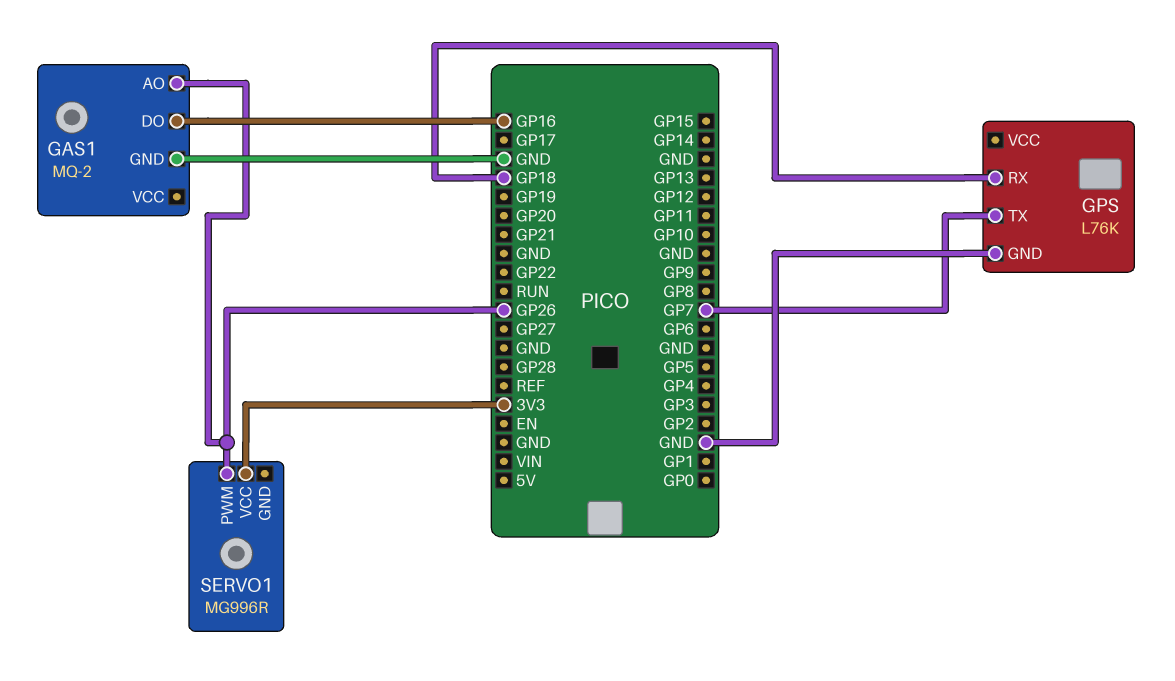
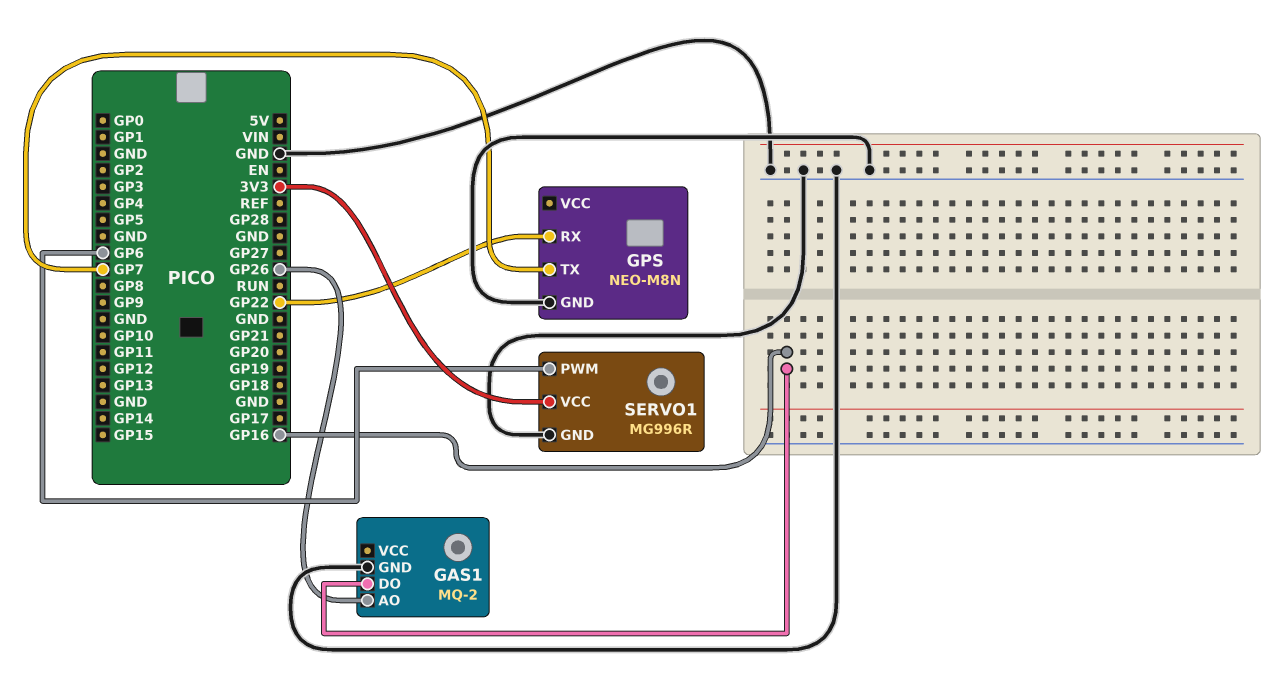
GPS: L76K -> NEO-M8N
GPS pin RX: GP18 -> GP22
SERVO1 pin GND: none -> GND
SERVO1 pin PWM: GP26 -> GP6

